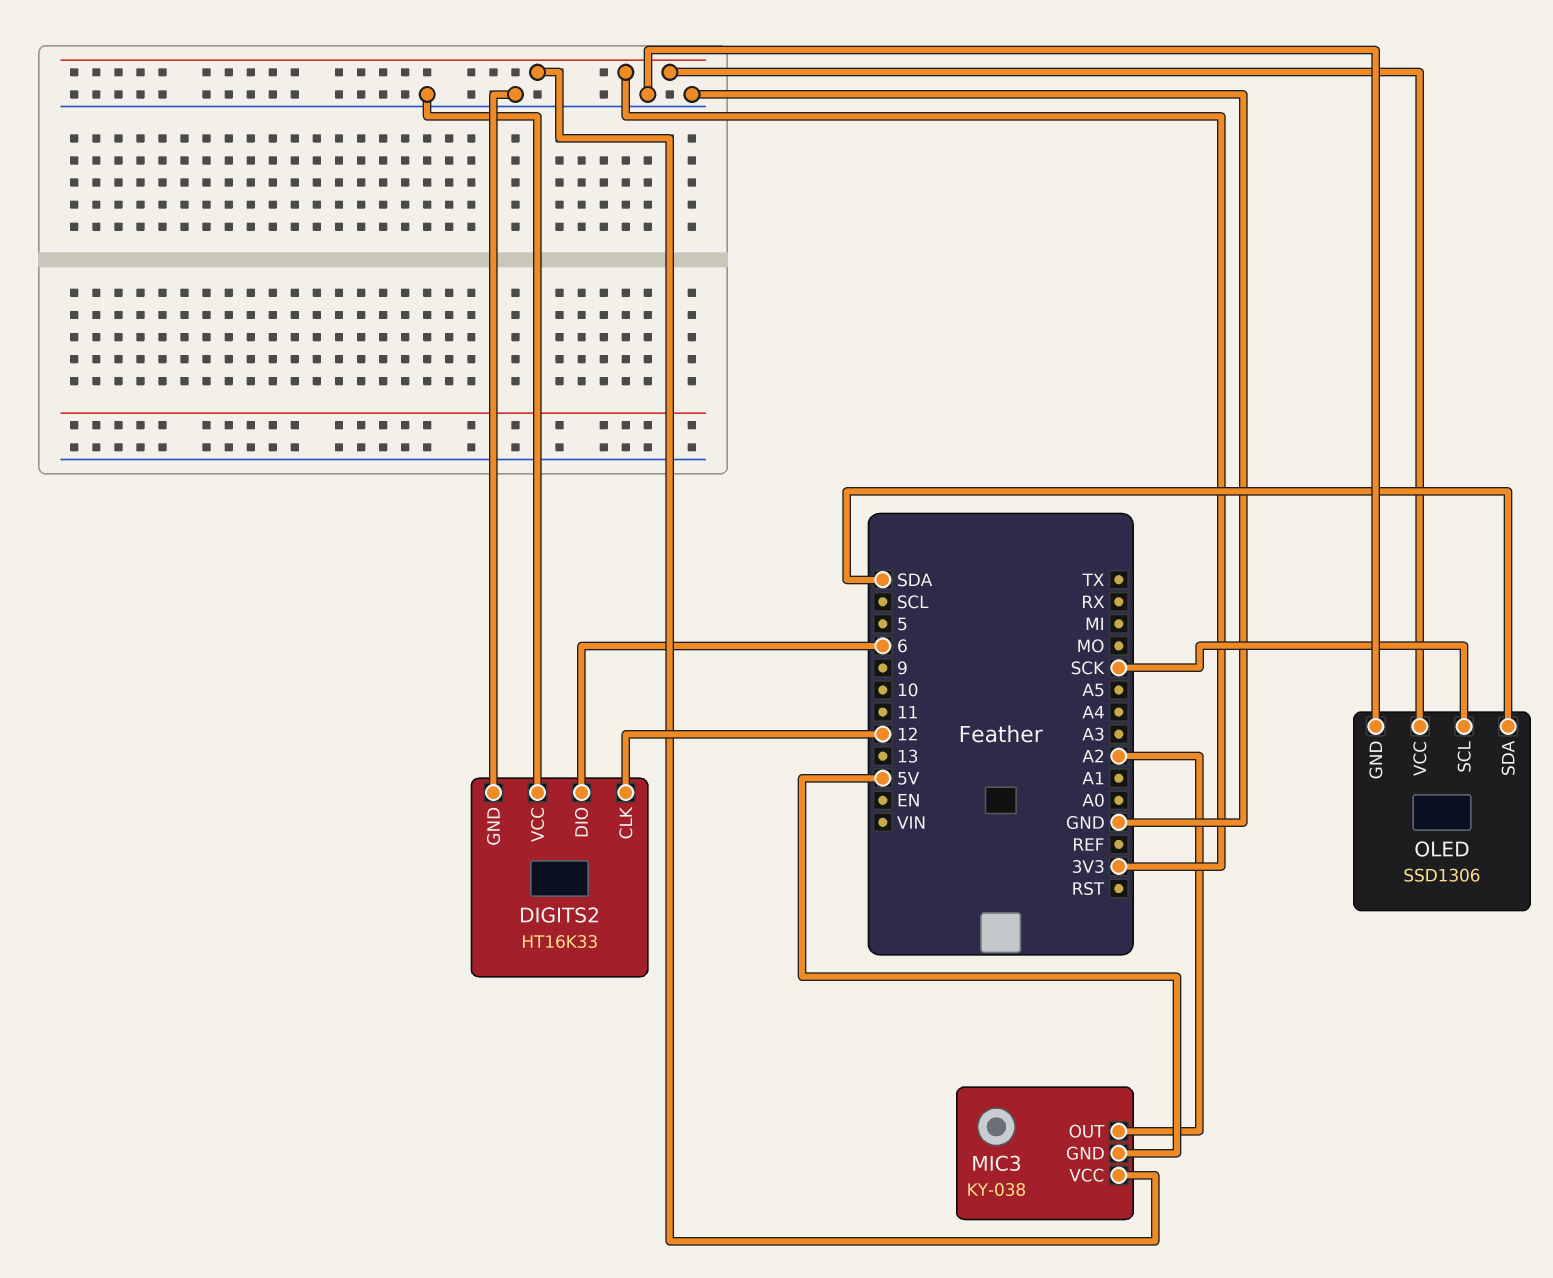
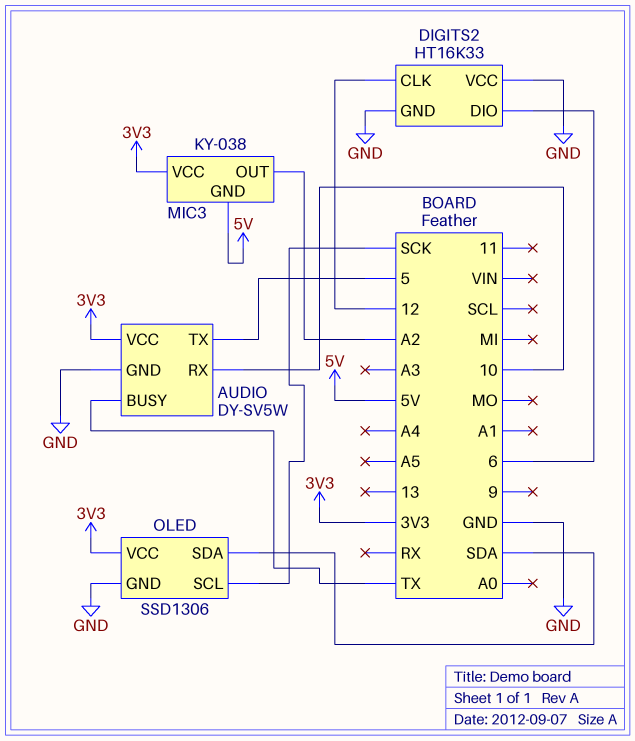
AUDIO: none -> DY-SV5W
AUDIO pin BUSY: none -> TX
AUDIO pin GND: none -> GND
AUDIO pin RX: none -> 10
AUDIO pin TX: none -> 5
AUDIO pin VCC: none -> 3V3

